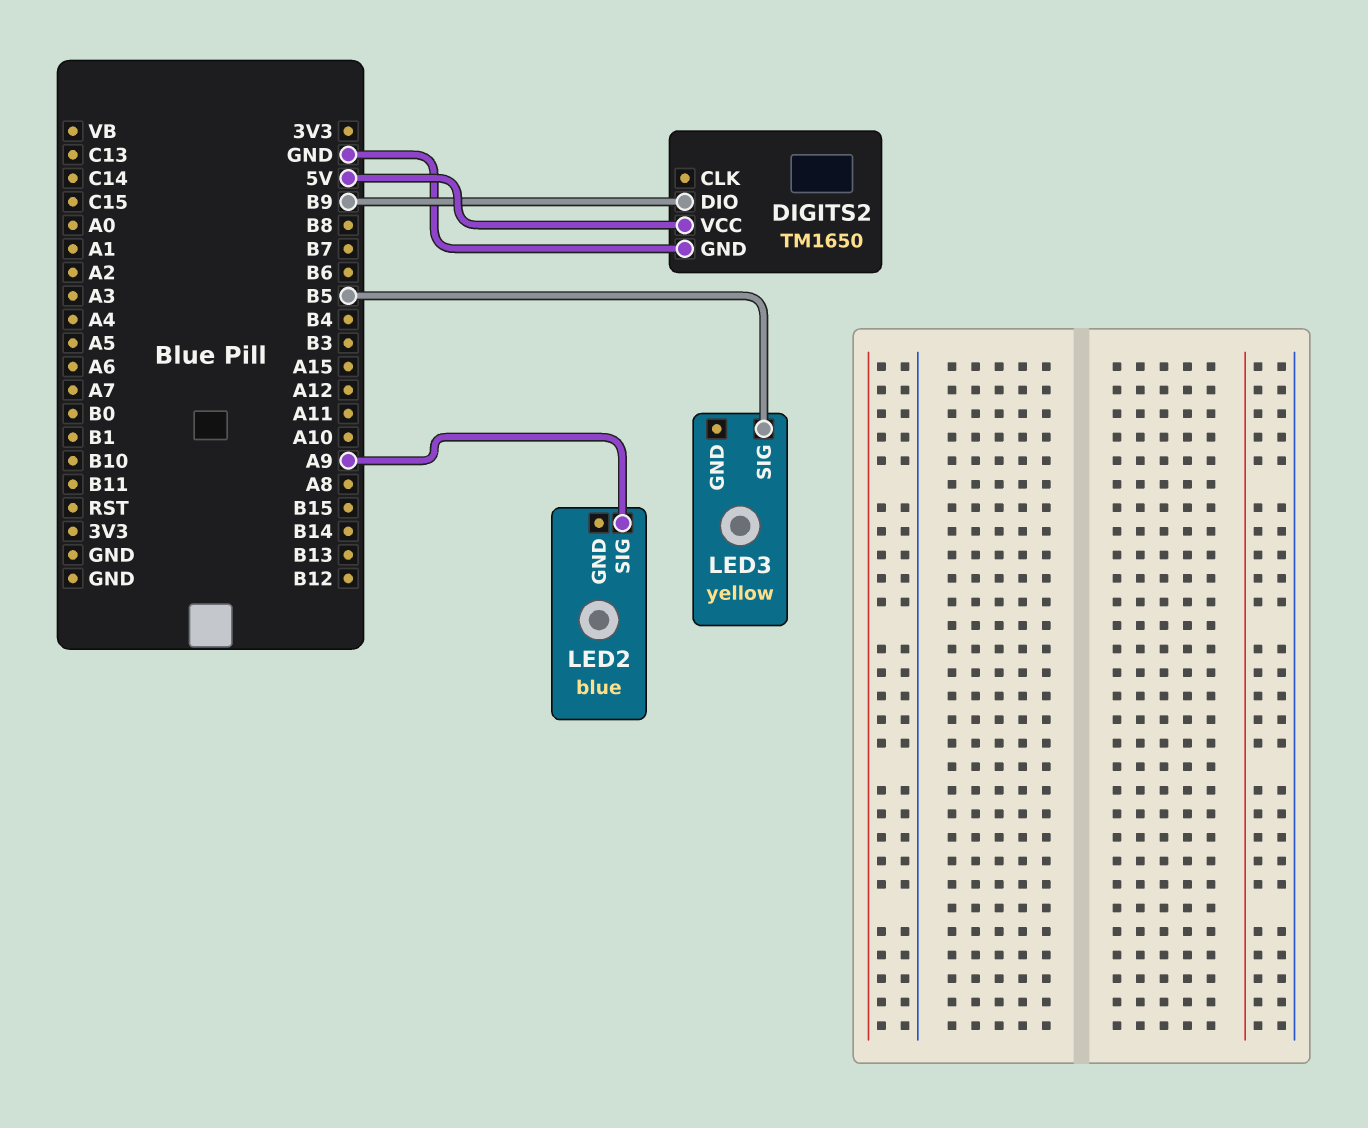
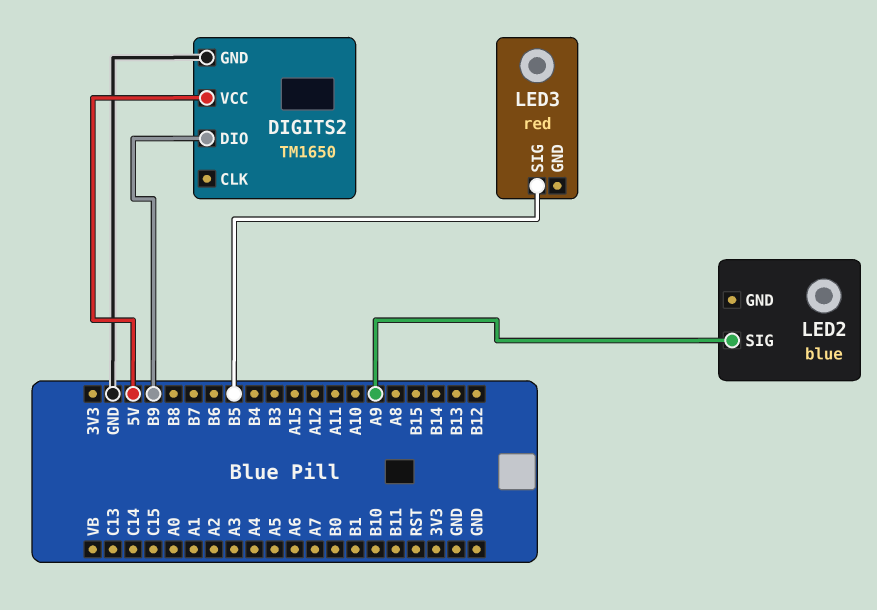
LED3: yellow -> red

